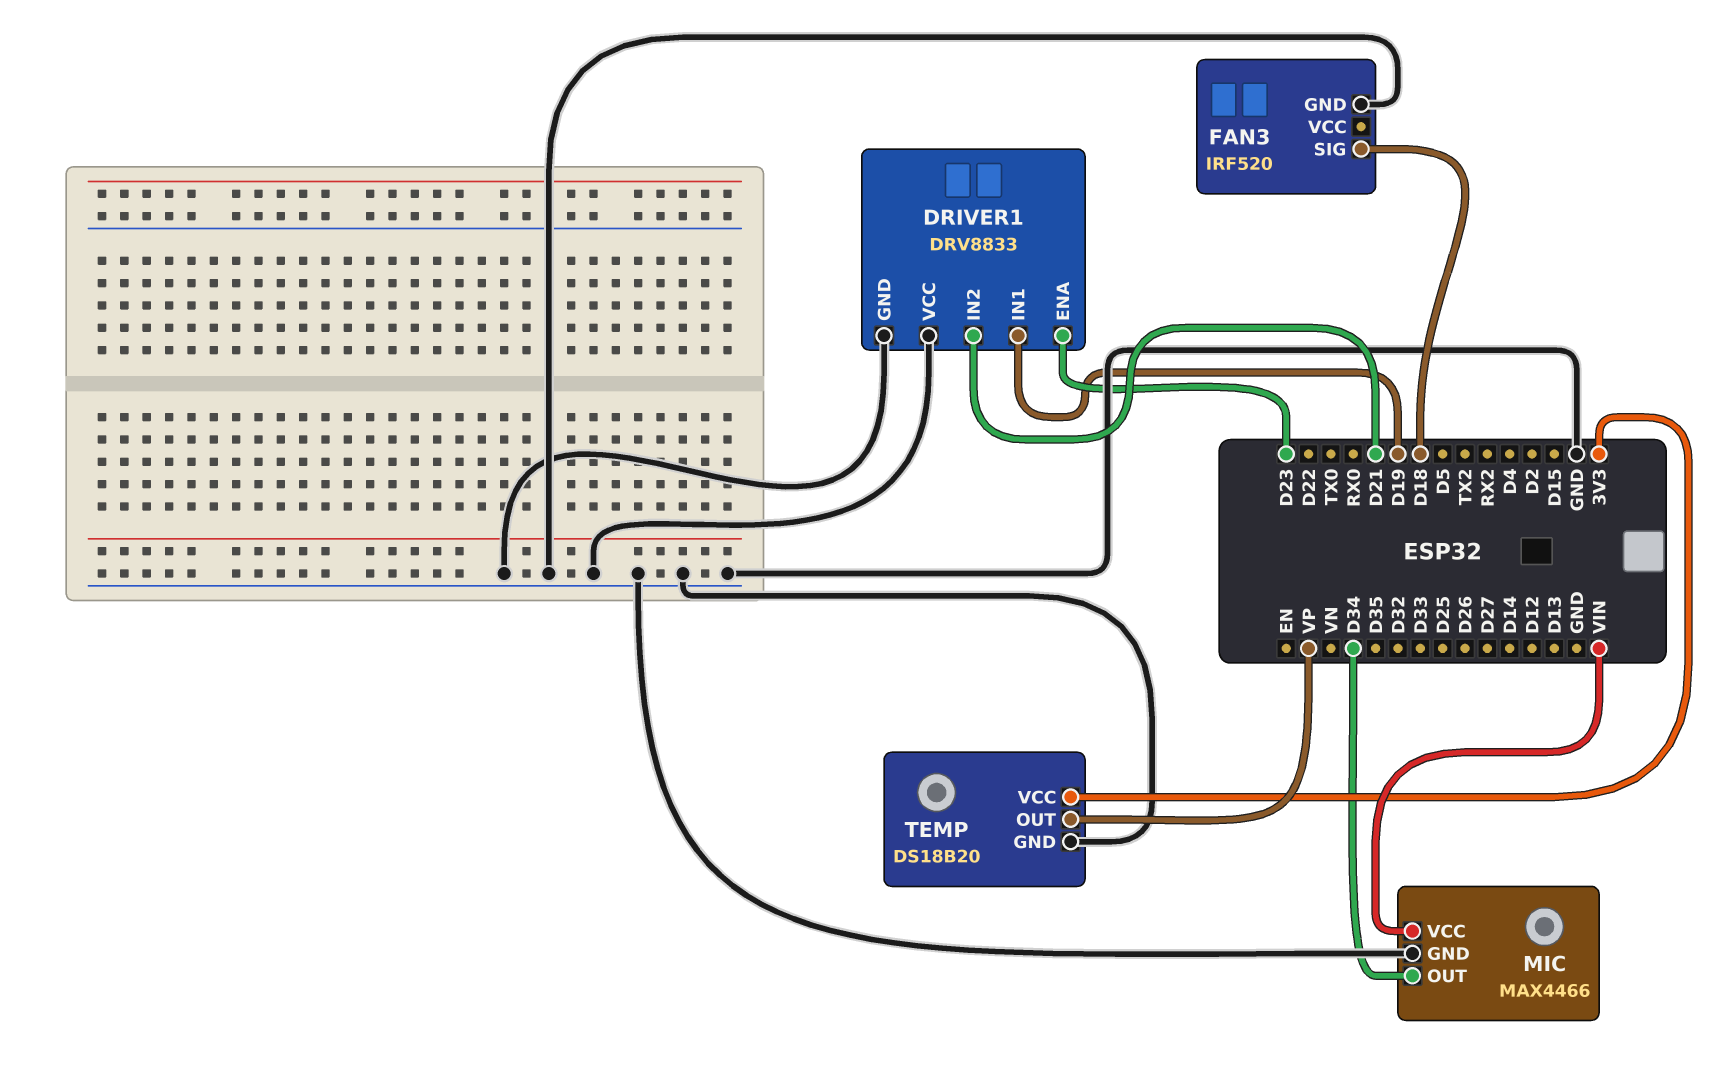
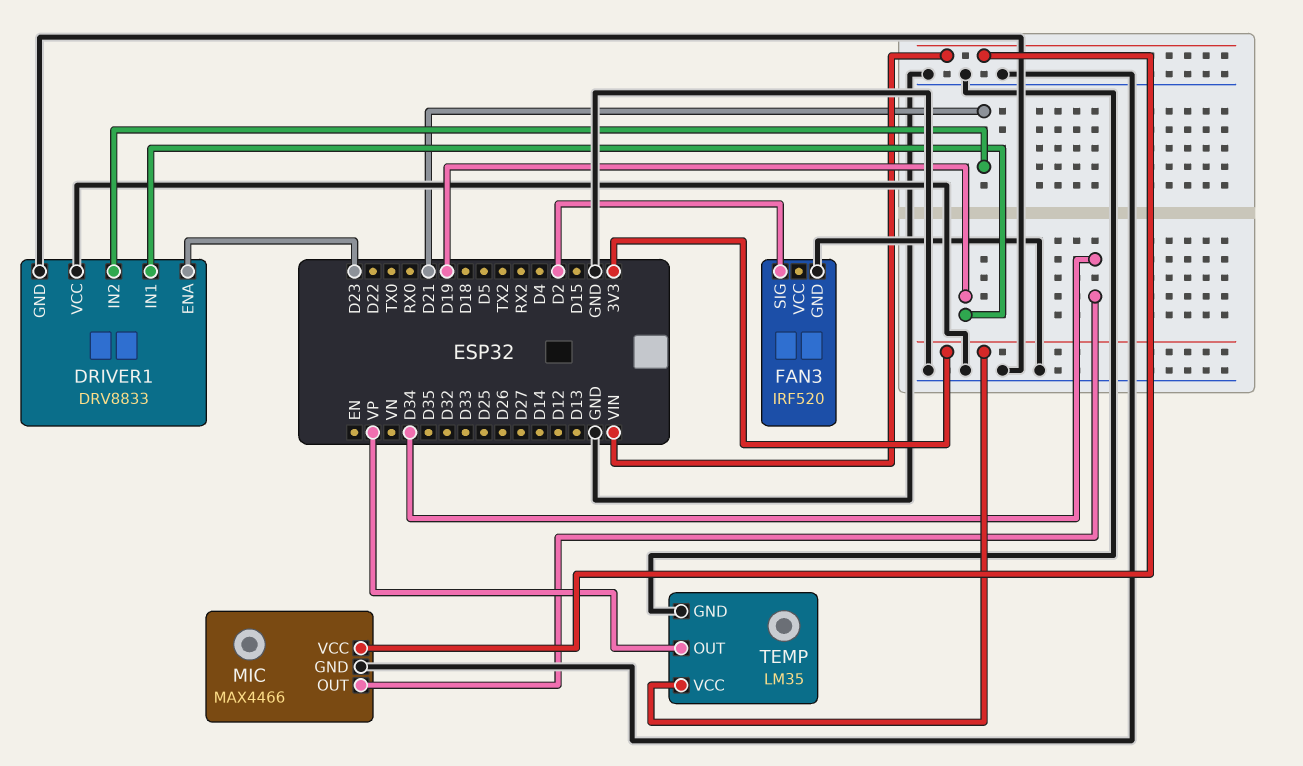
FAN3 pin SIG: D18 -> D2
TEMP: DS18B20 -> LM35

